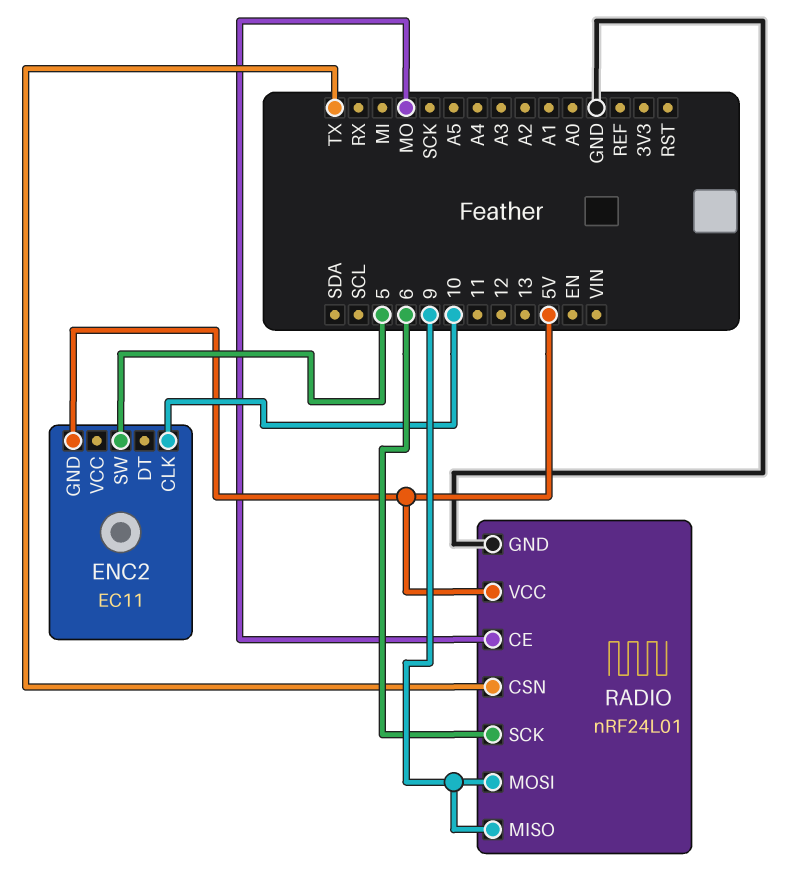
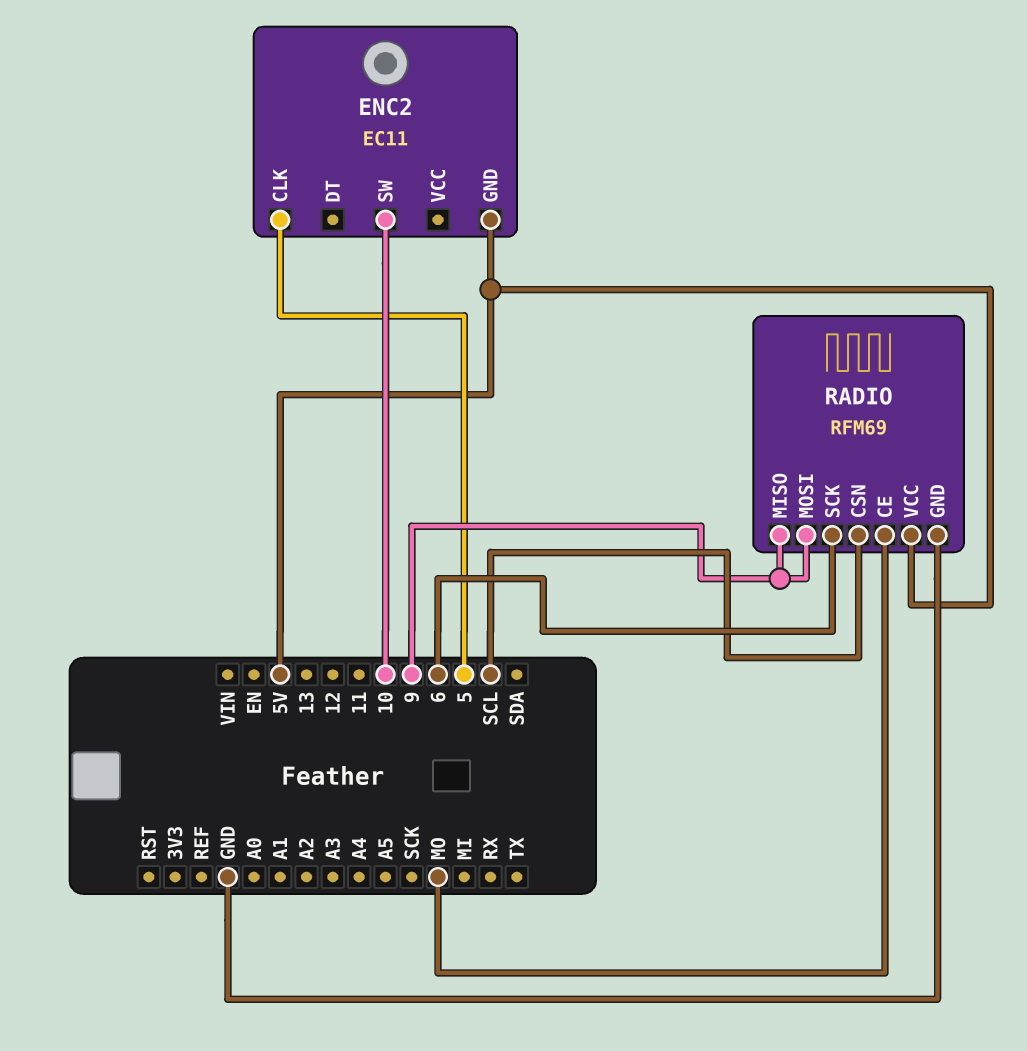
ENC2 pin CLK: 10 -> 5
ENC2 pin SW: 5 -> 10
RADIO: nRF24L01 -> RFM69
RADIO pin CSN: TX -> SCL

